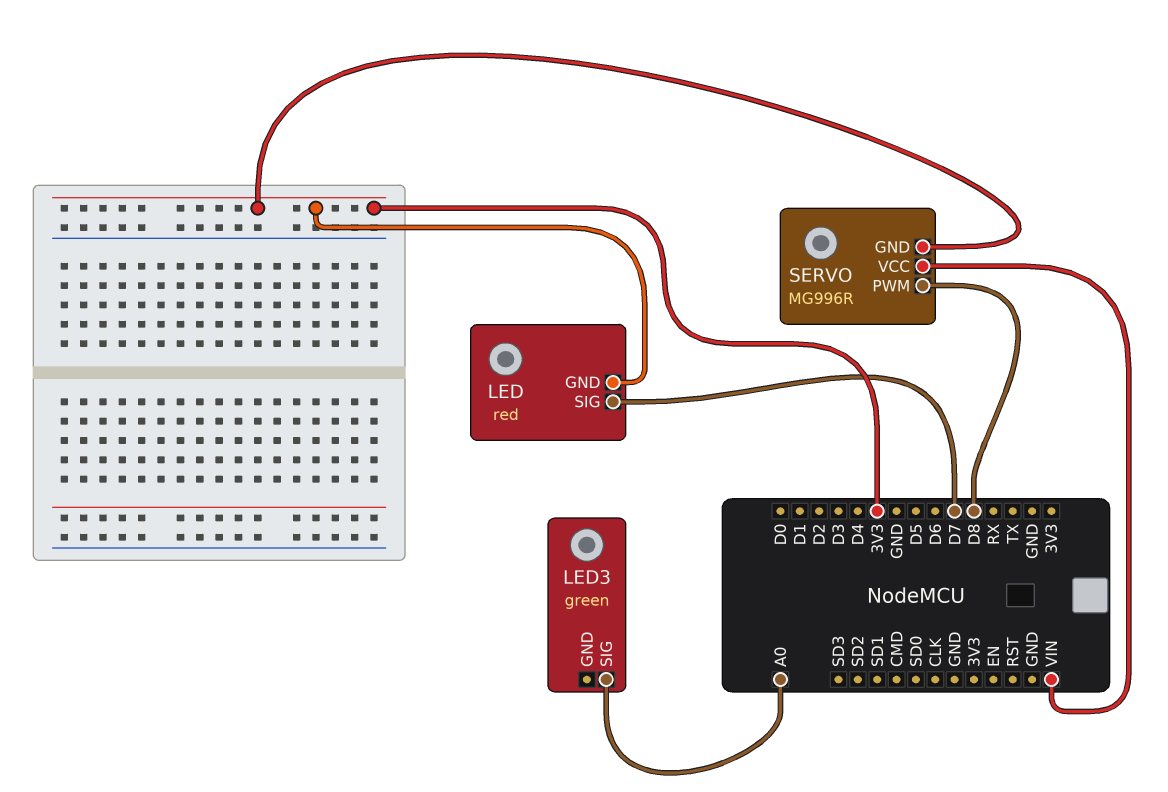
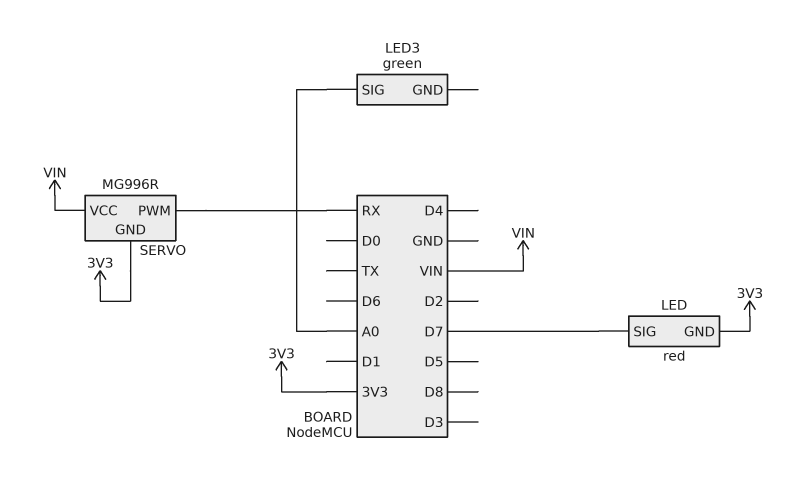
SERVO pin PWM: D8 -> RX

